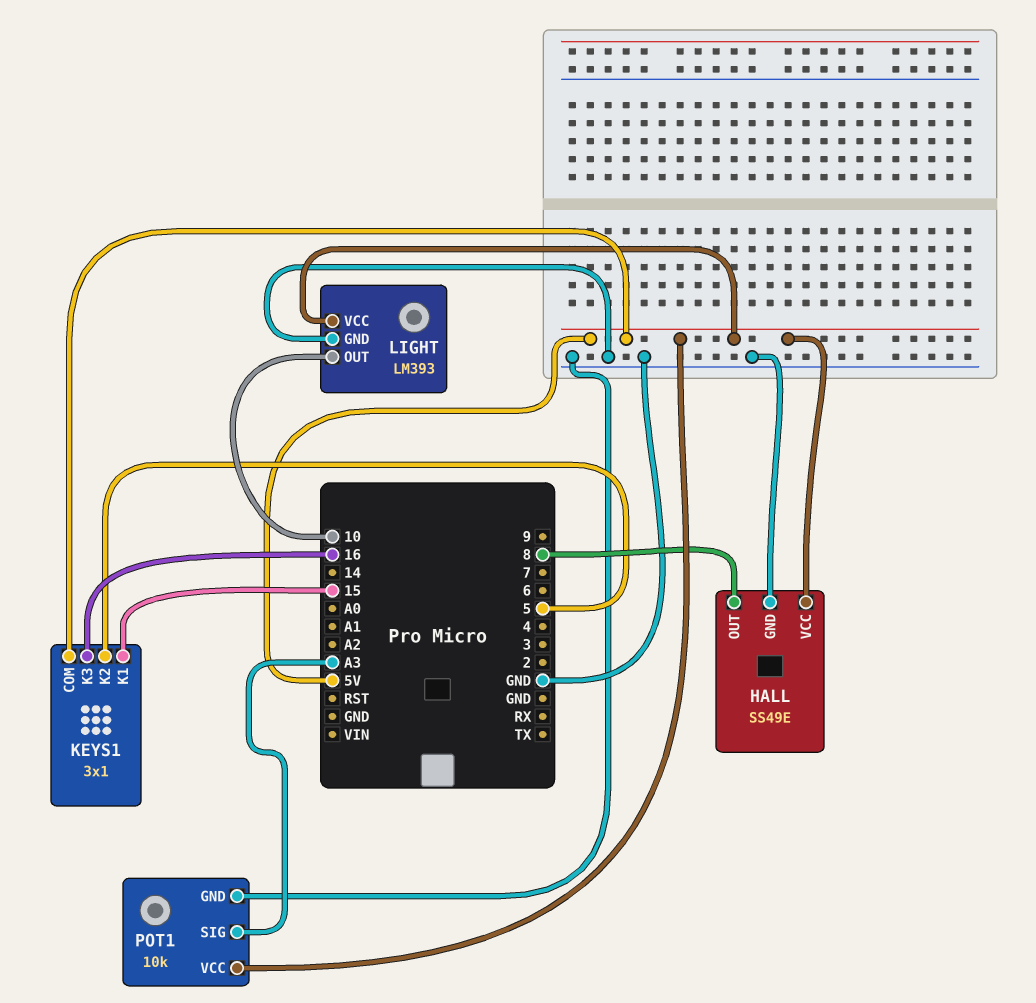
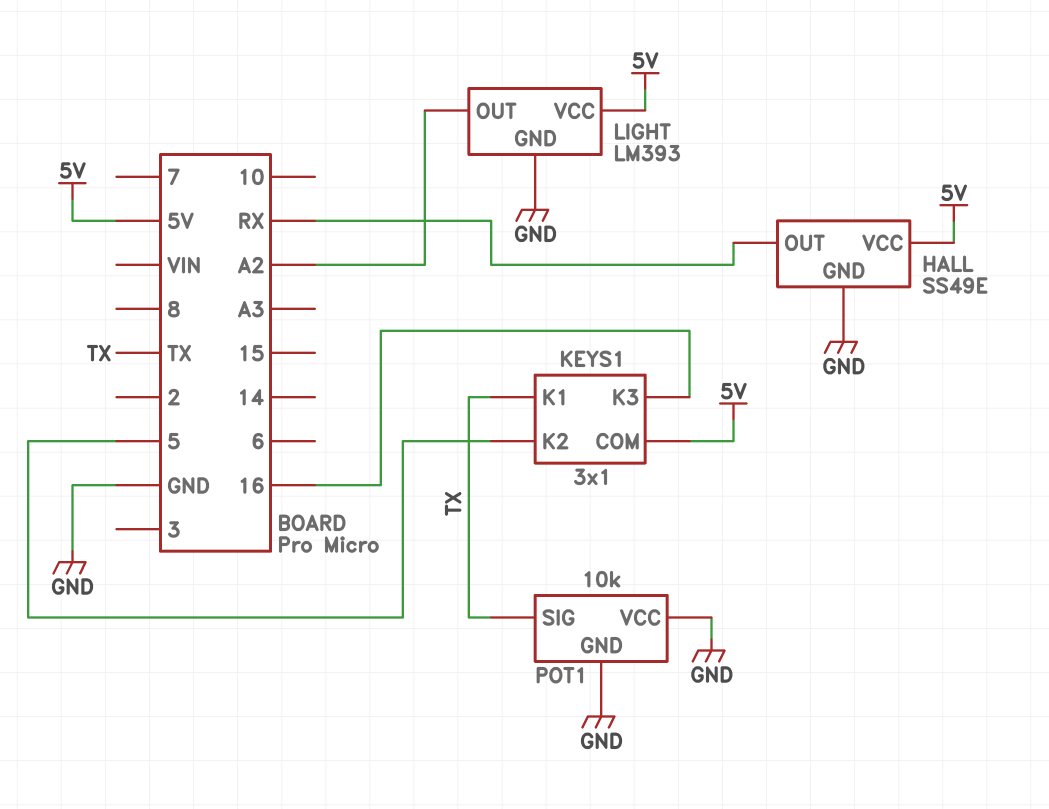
HALL pin OUT: 8 -> RX
KEYS1 pin K1: 15 -> TX
LIGHT pin OUT: 10 -> A2
POT1 pin SIG: A3 -> TX
POT1 pin VCC: 5V -> GND

